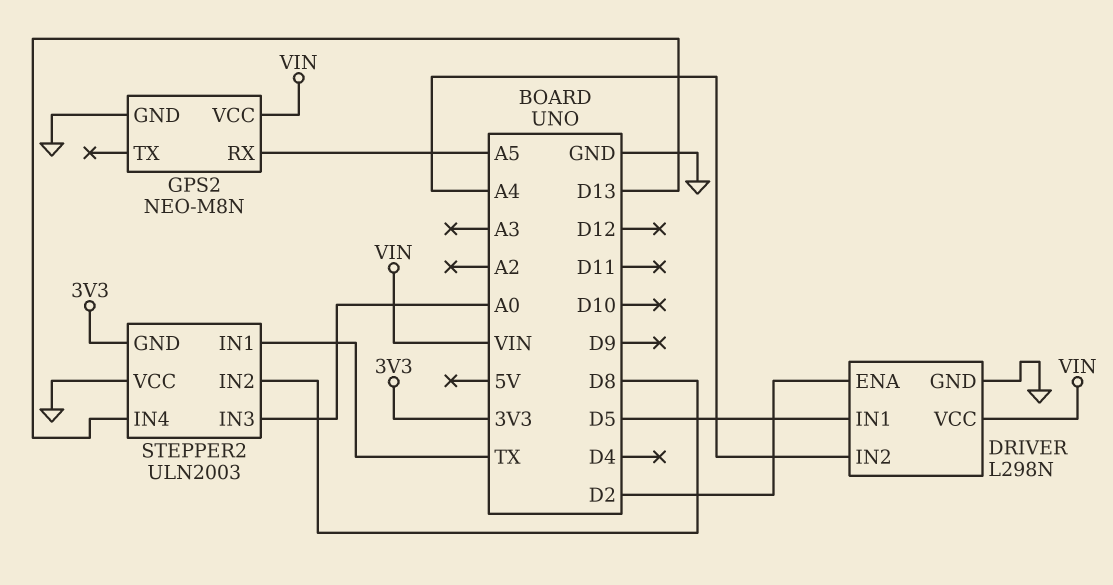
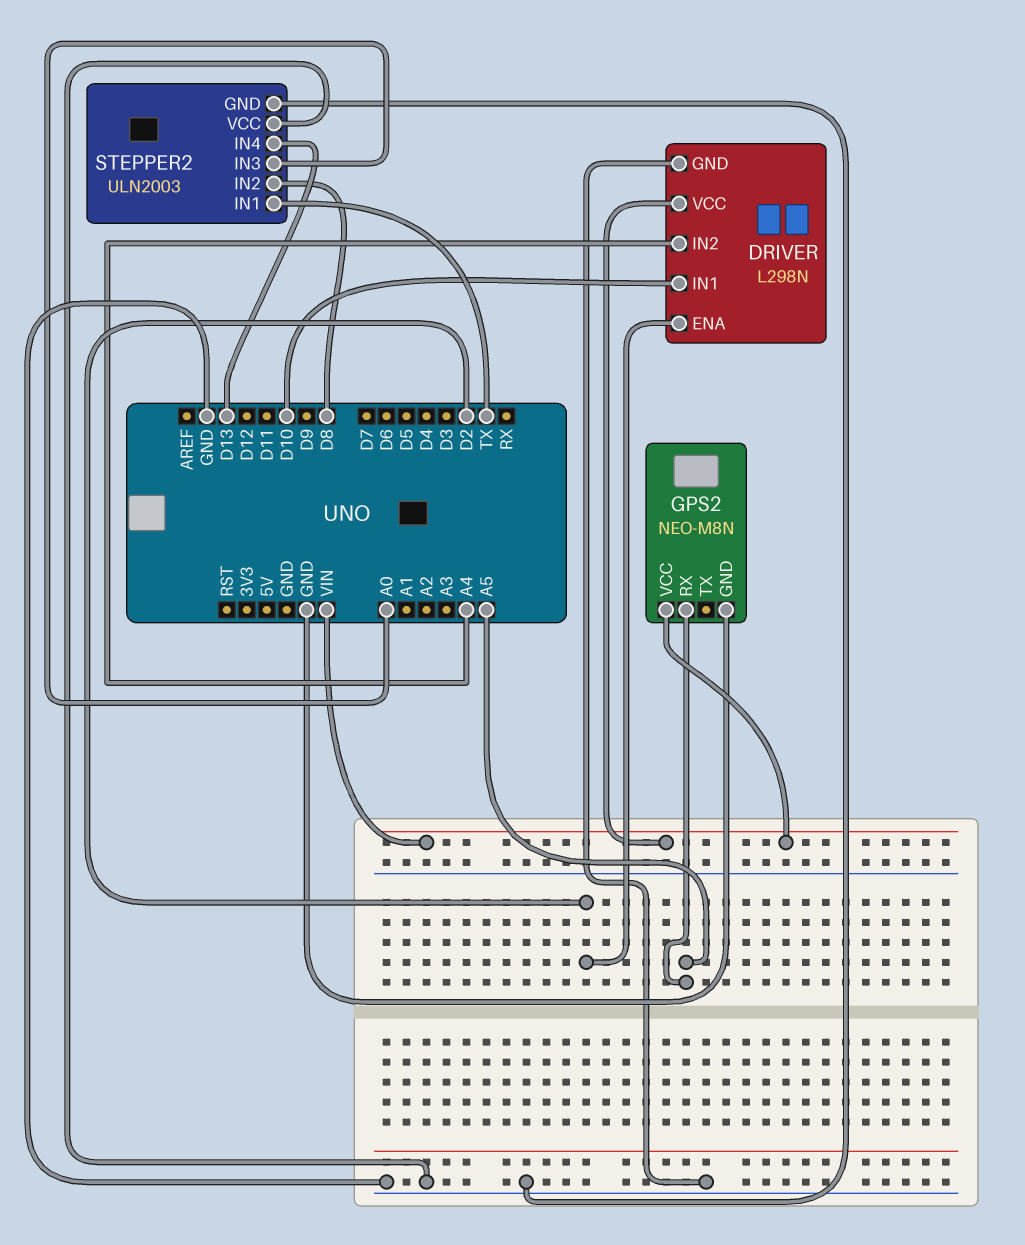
DRIVER pin IN1: D5 -> D10
STEPPER2 pin GND: 3V3 -> GND

